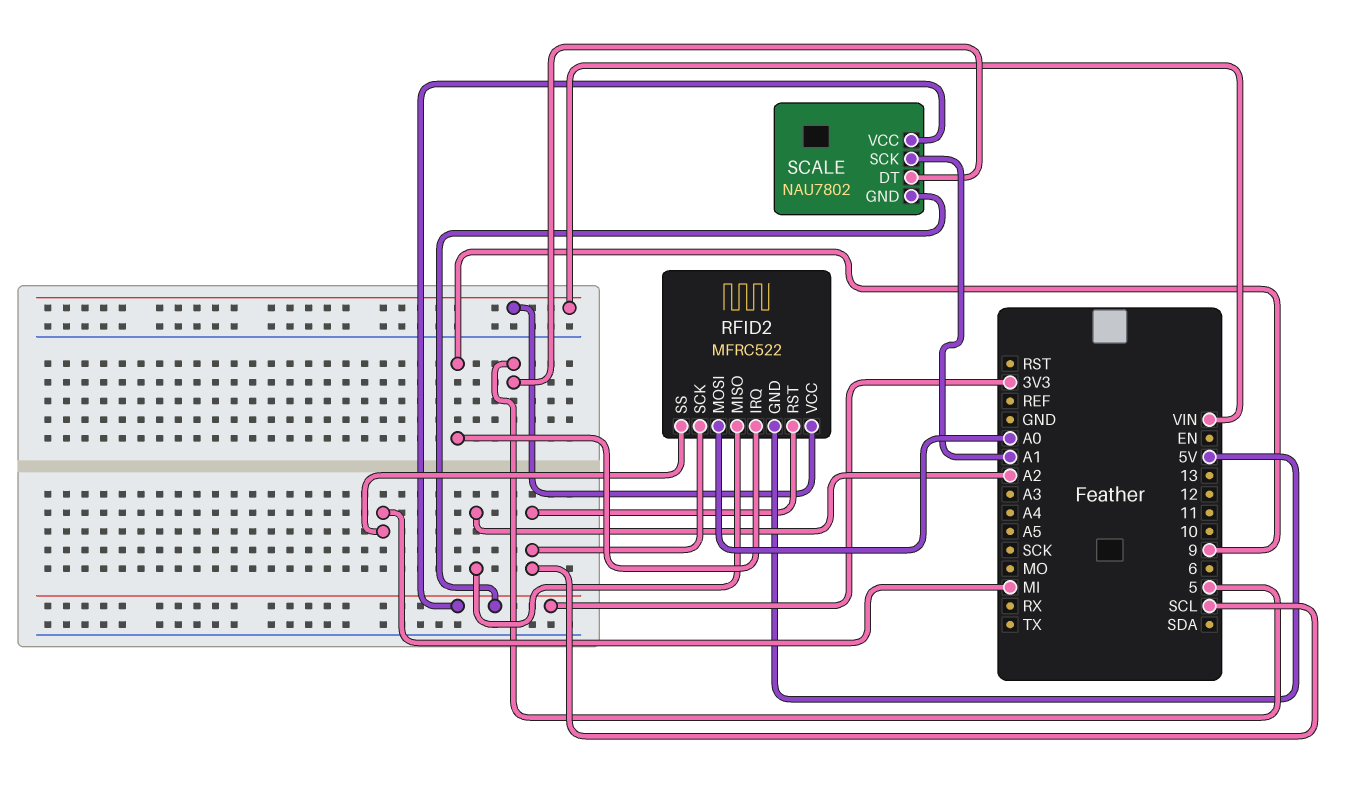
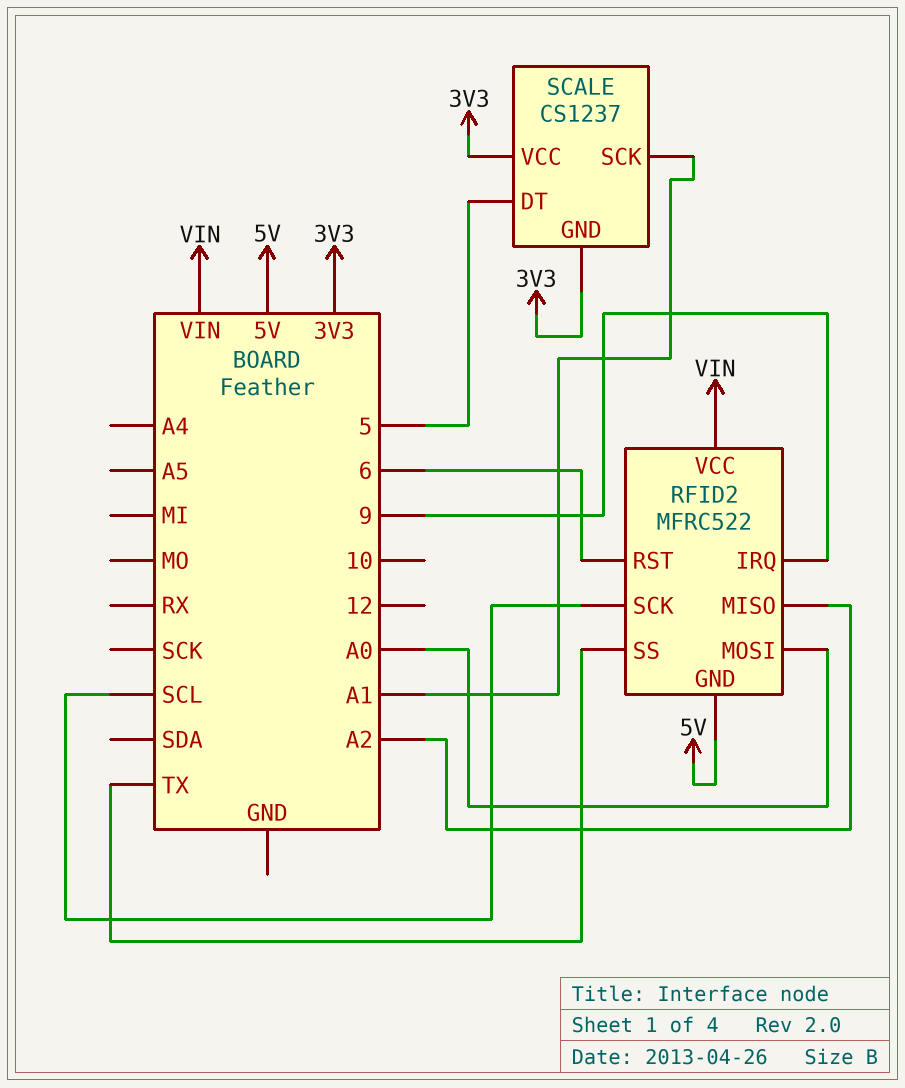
RFID2 pin RST: SCL -> 6
RFID2 pin SS: MI -> TX
SCALE: NAU7802 -> CS1237

